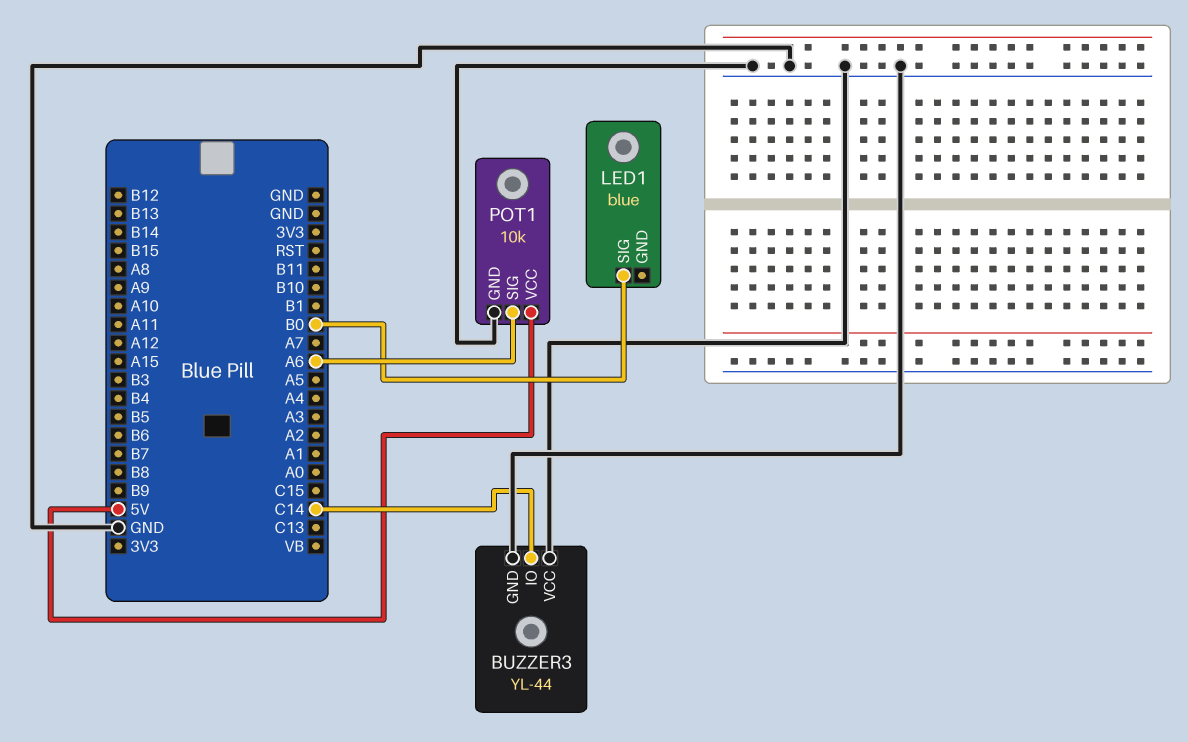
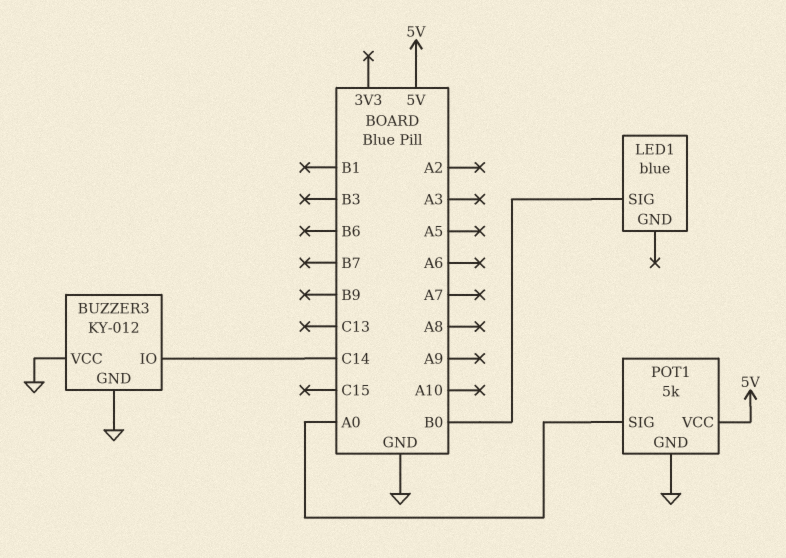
BUZZER3: YL-44 -> KY-012
POT1: 10k -> 5k
POT1 pin SIG: A6 -> A0

